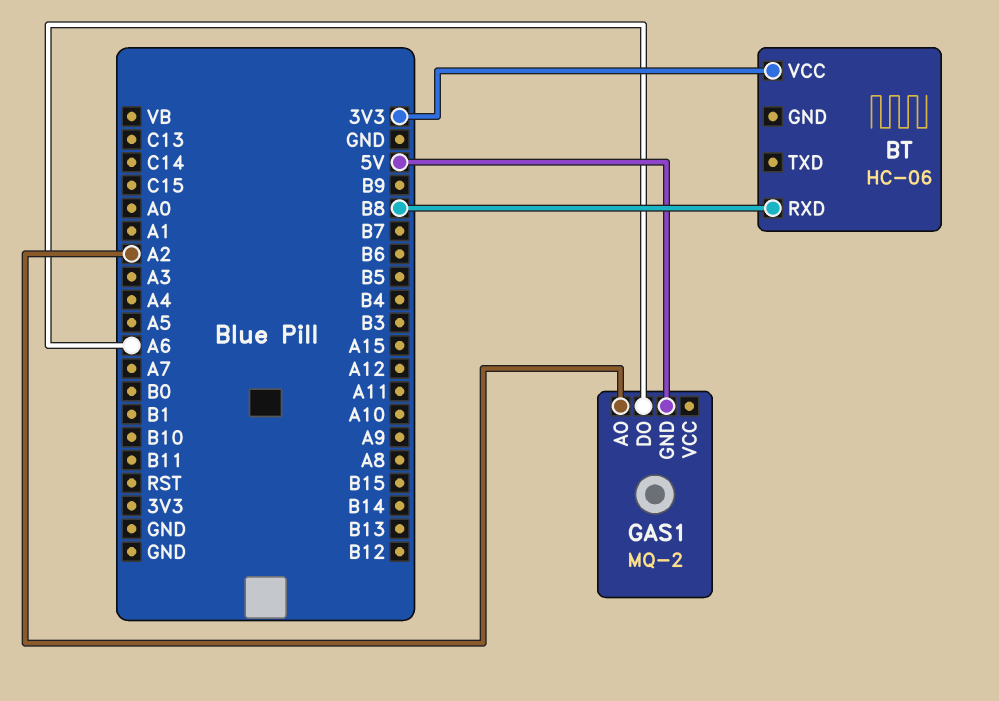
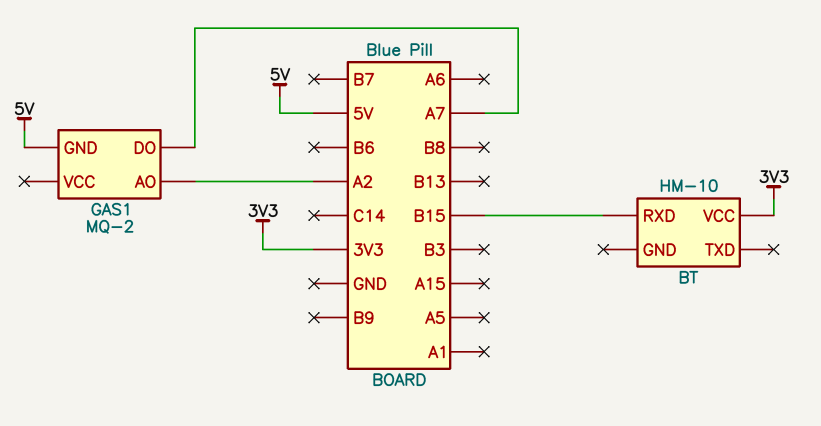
BT: HC-06 -> HM-10
BT pin RXD: B8 -> B15
GAS1 pin DO: A6 -> A7

